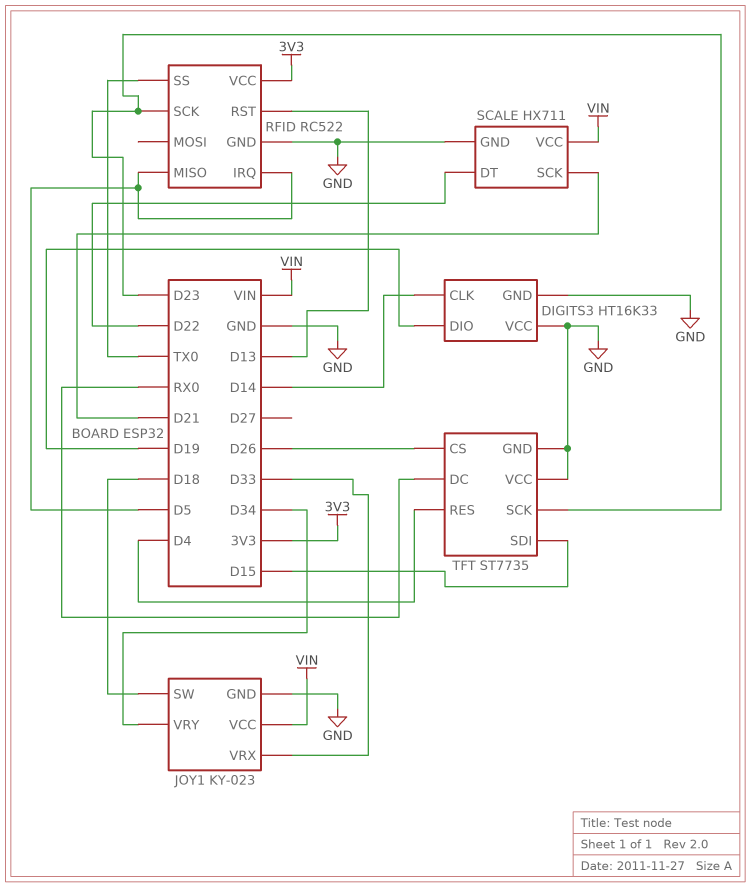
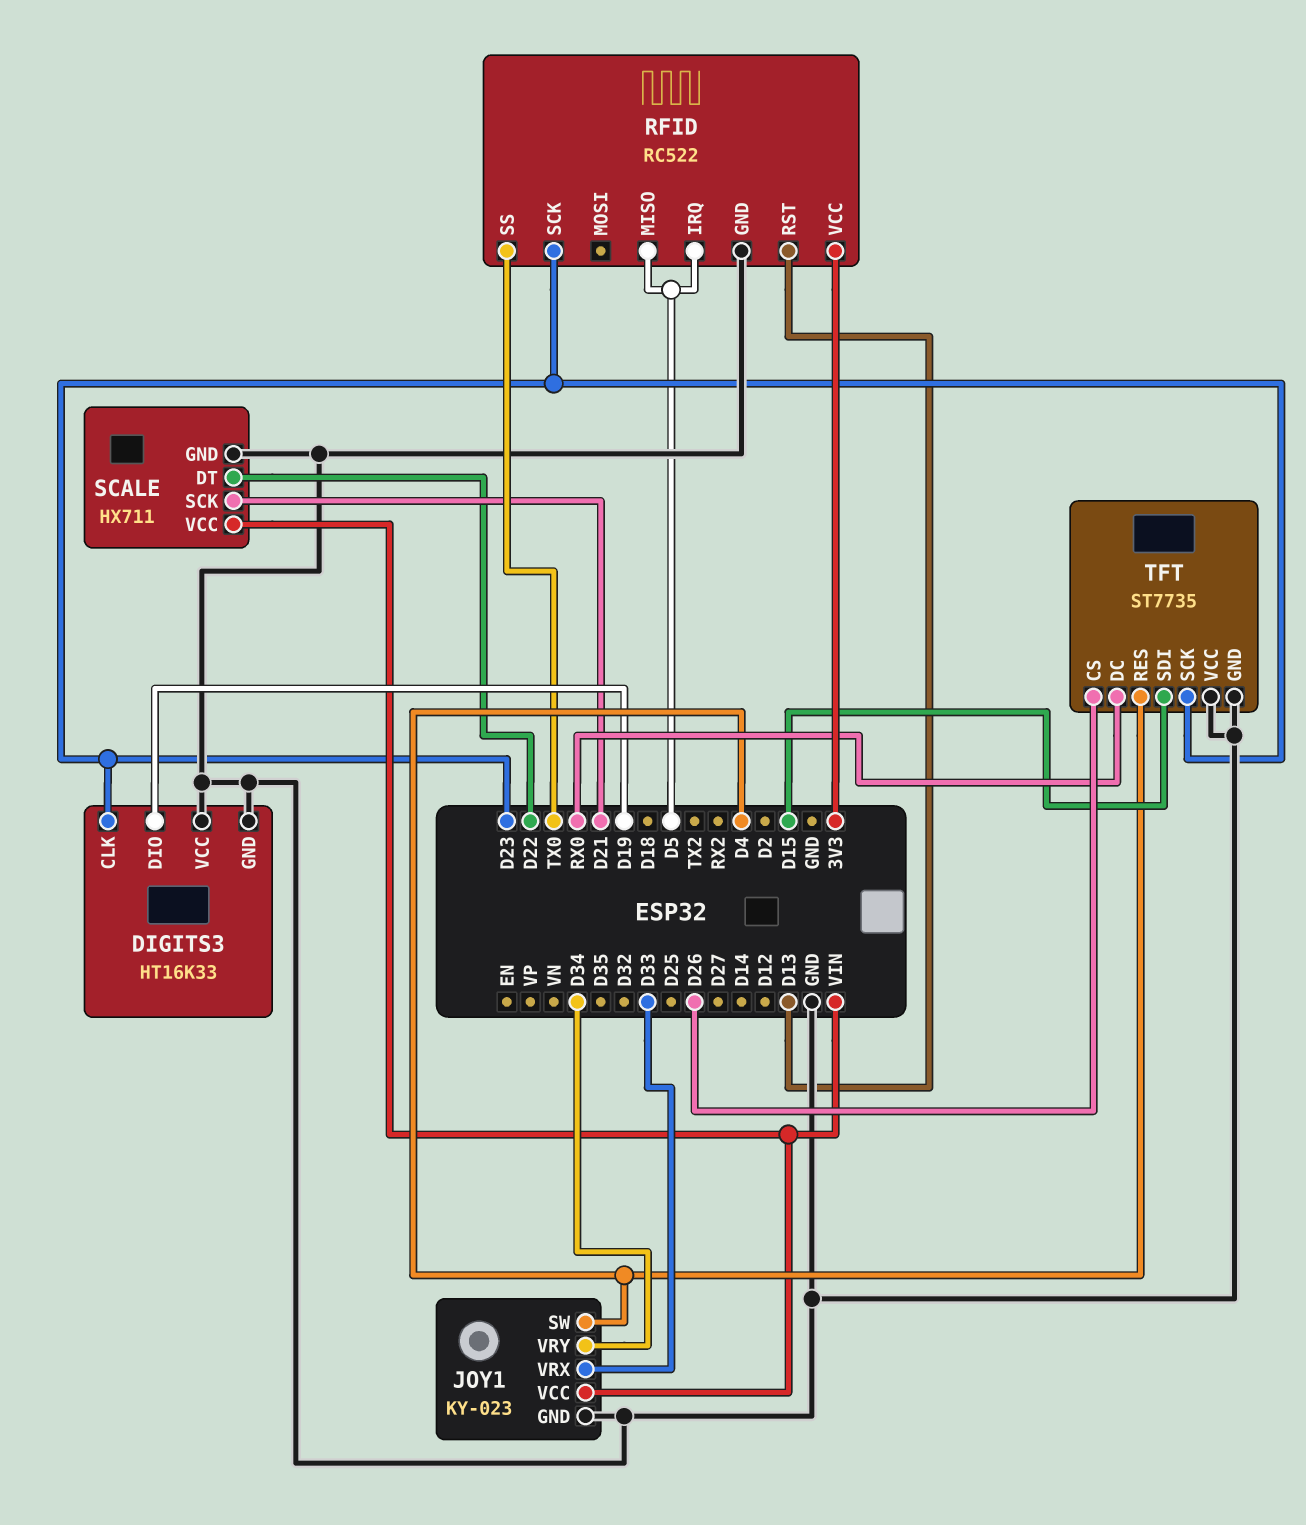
DIGITS3 pin CLK: D14 -> D23
JOY1 pin SW: D18 -> D4

